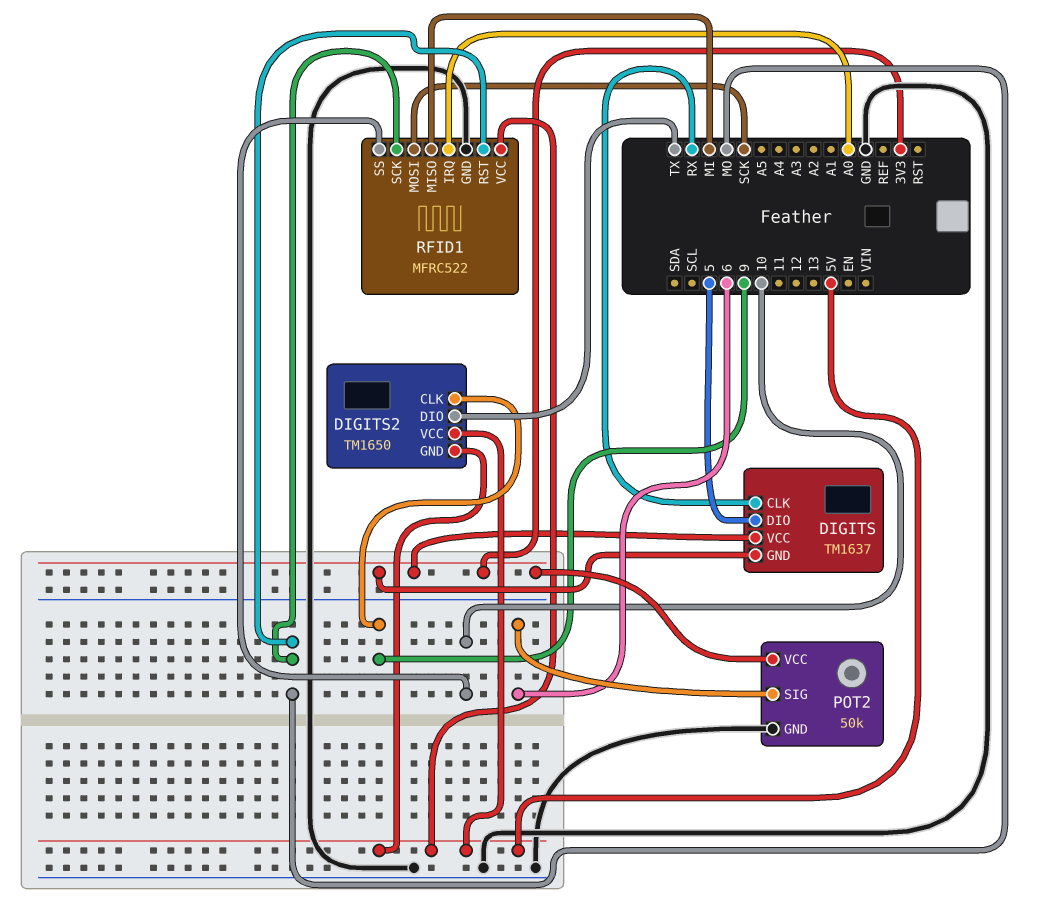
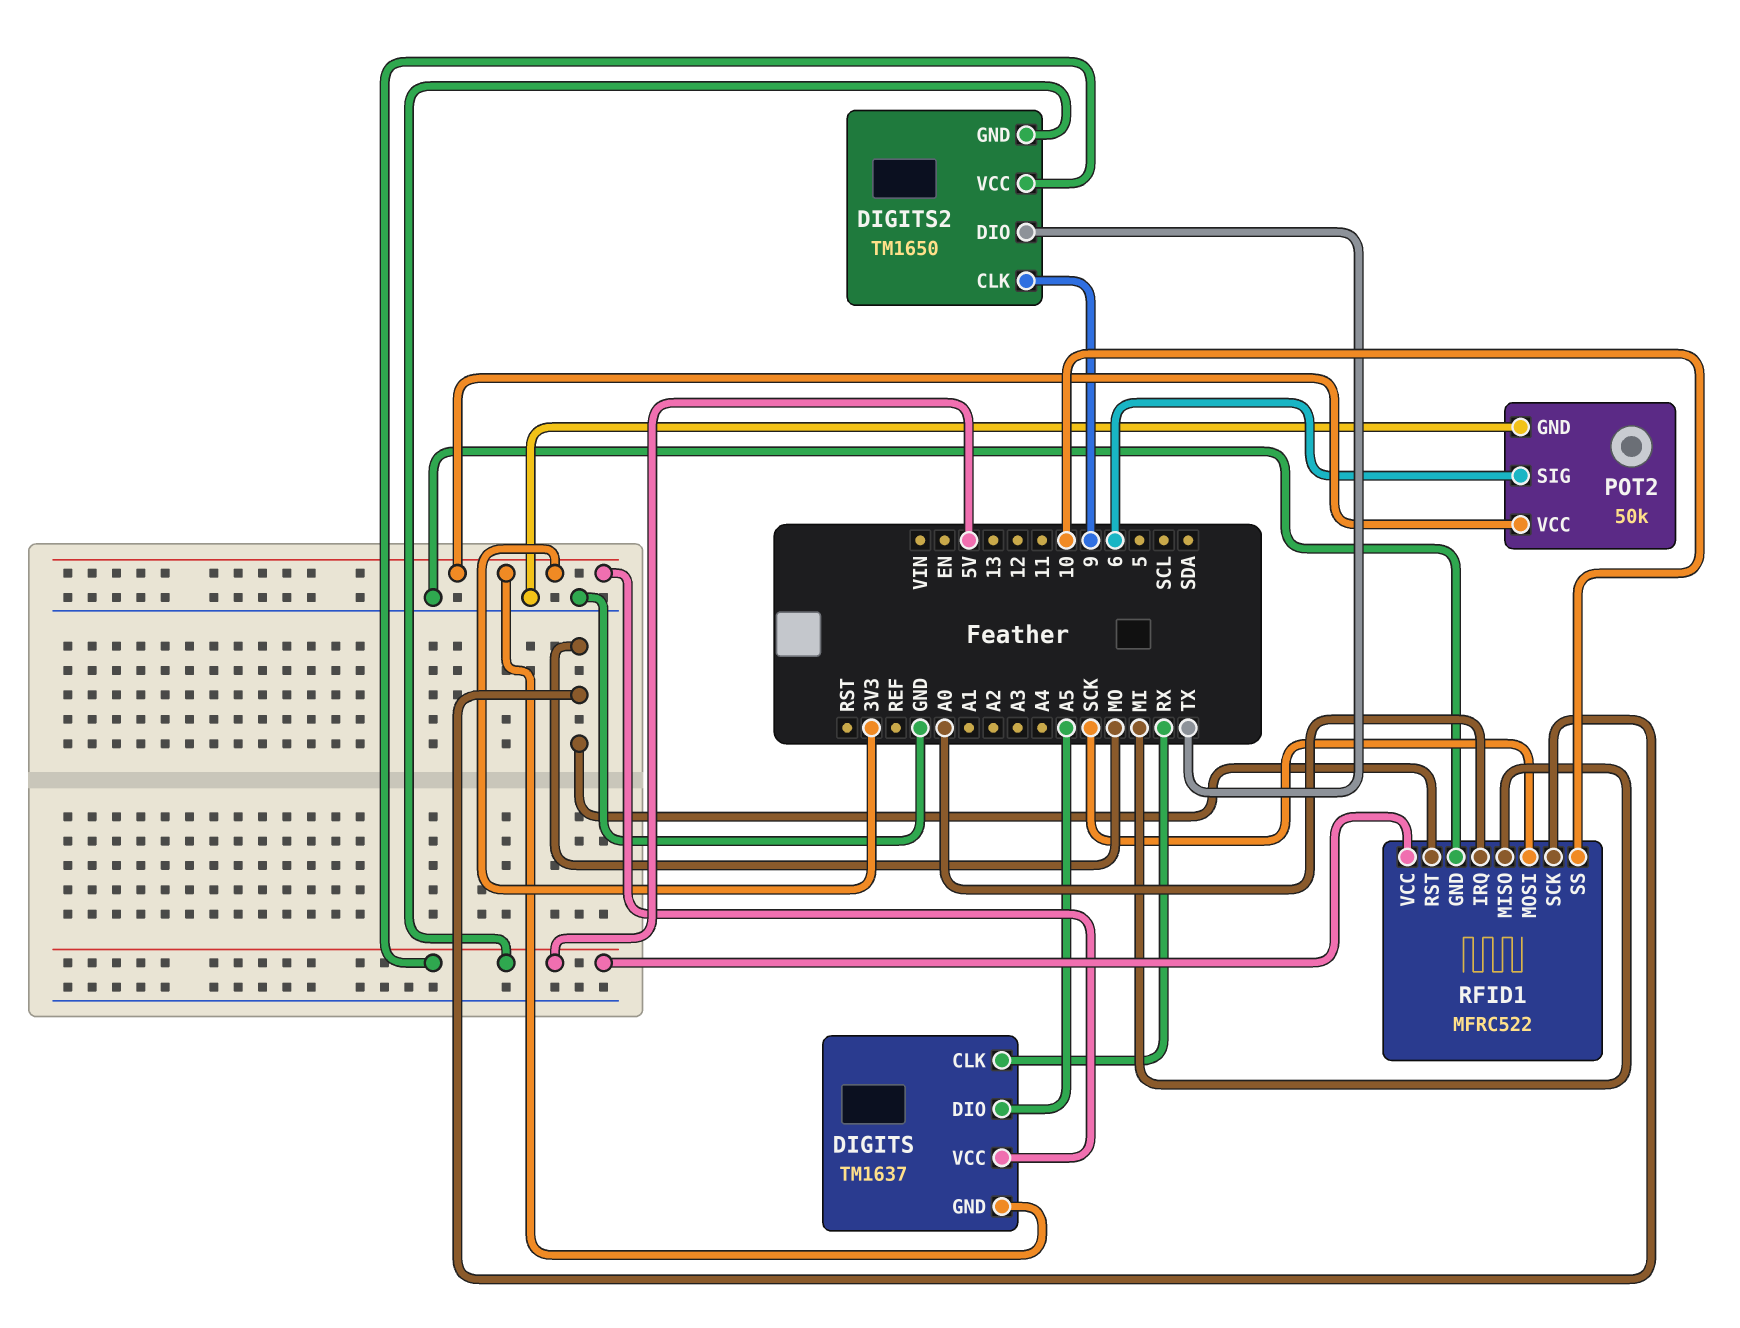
DIGITS pin DIO: 5 -> A5

